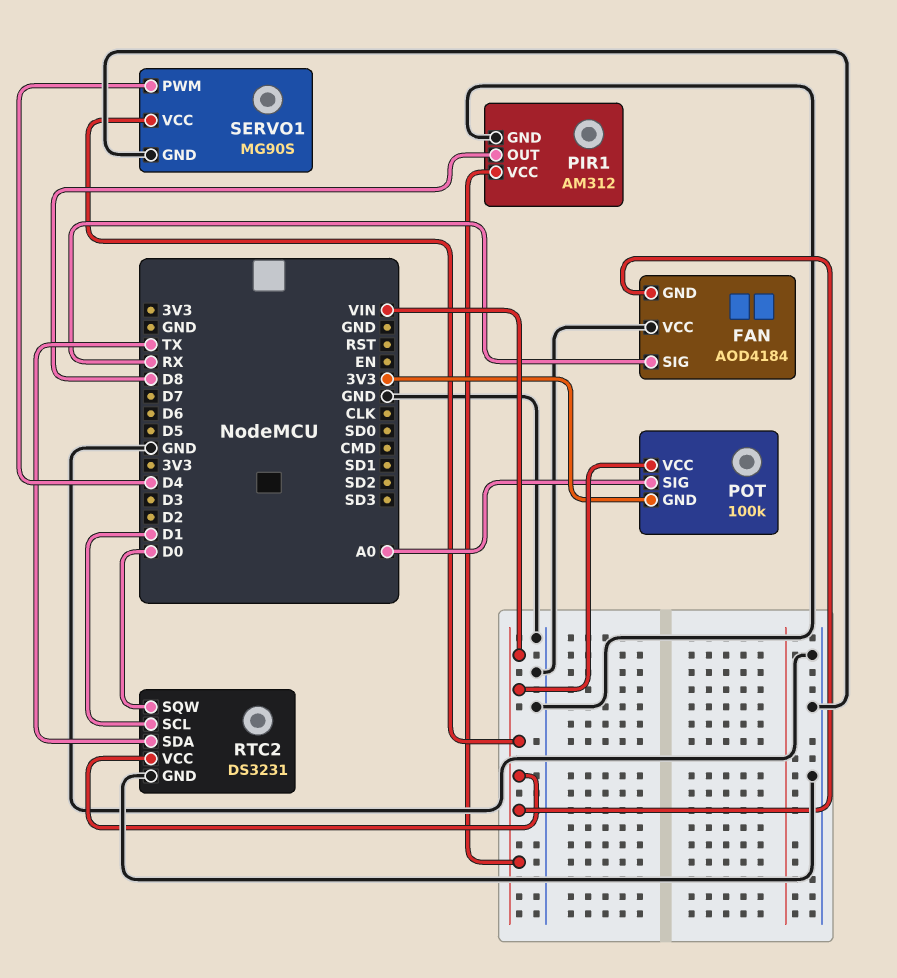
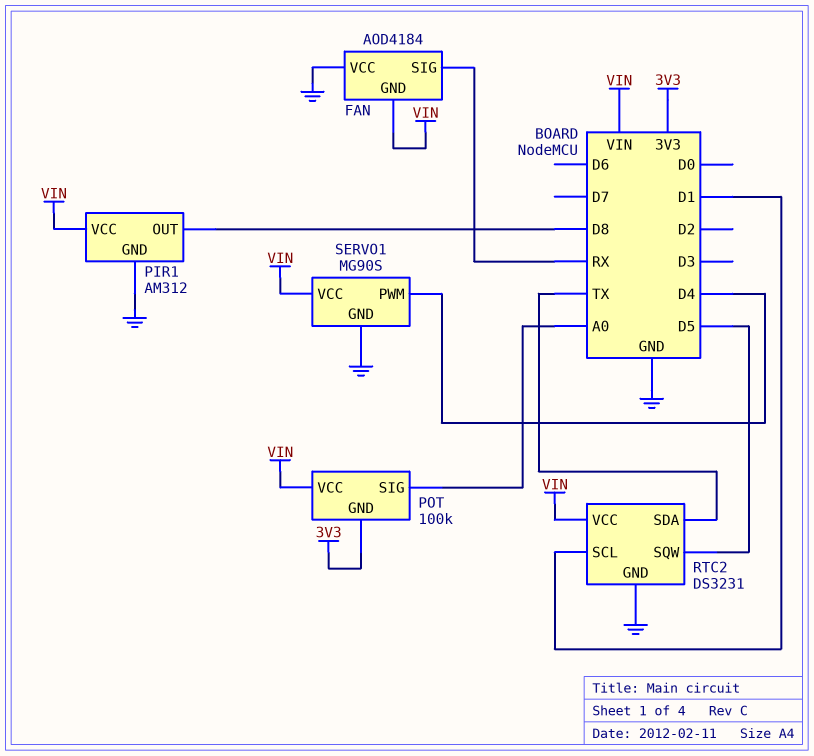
RTC2 pin SQW: D0 -> D5

